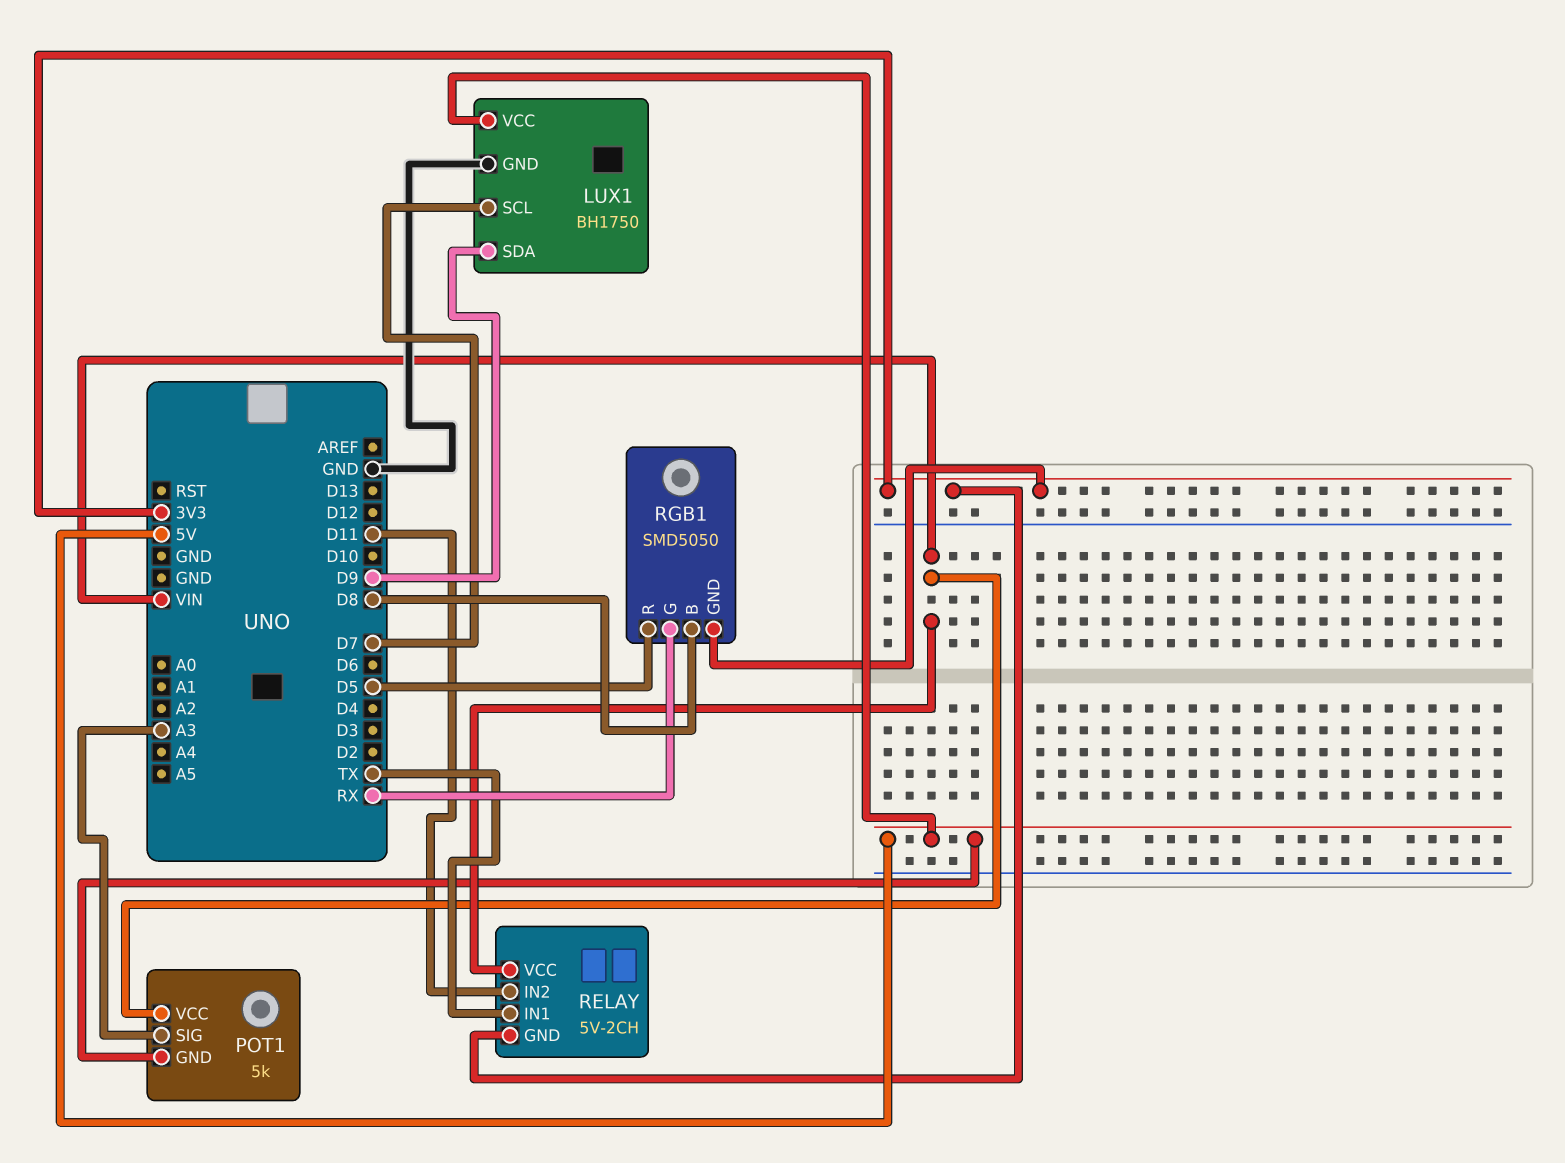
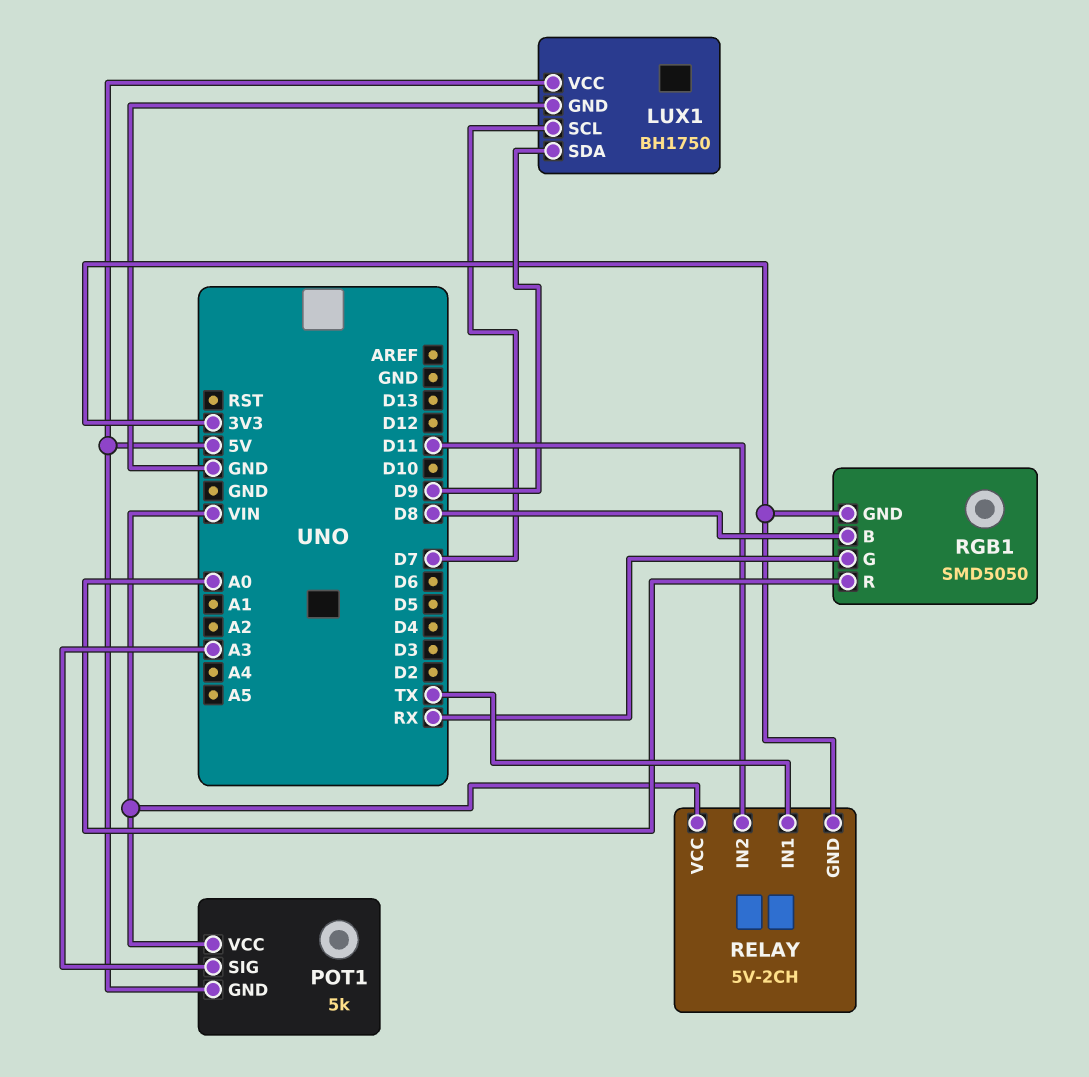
RGB1 pin R: D5 -> A0

